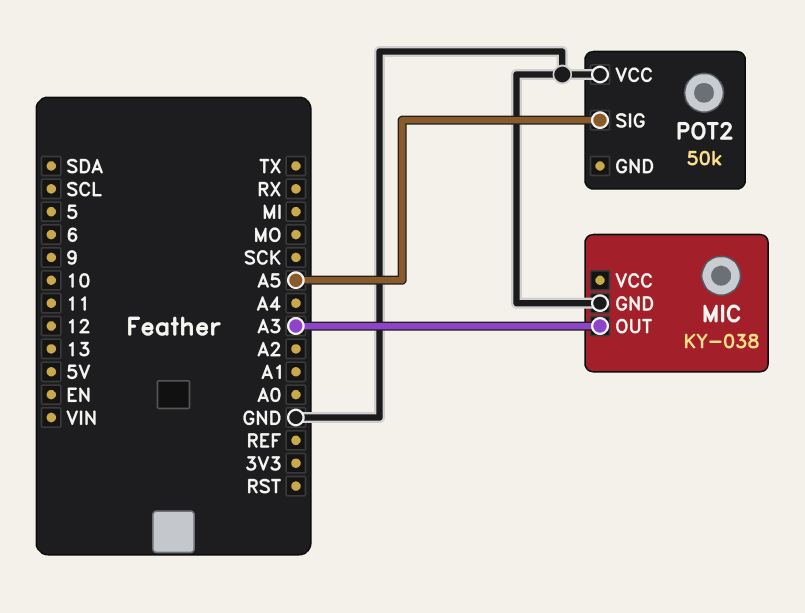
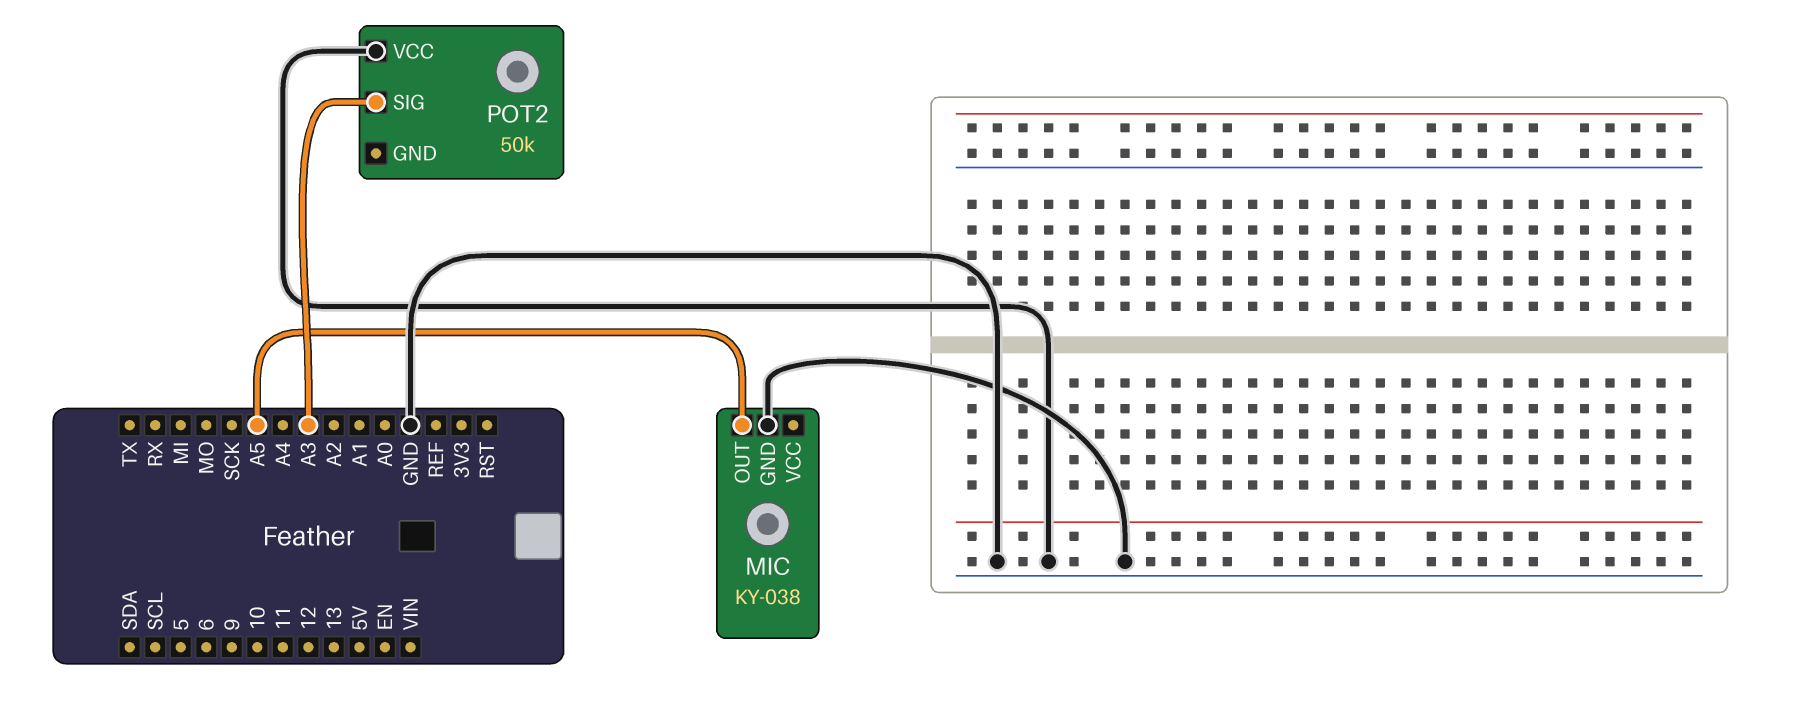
MIC pin OUT: A3 -> A5
POT2 pin SIG: A5 -> A3

